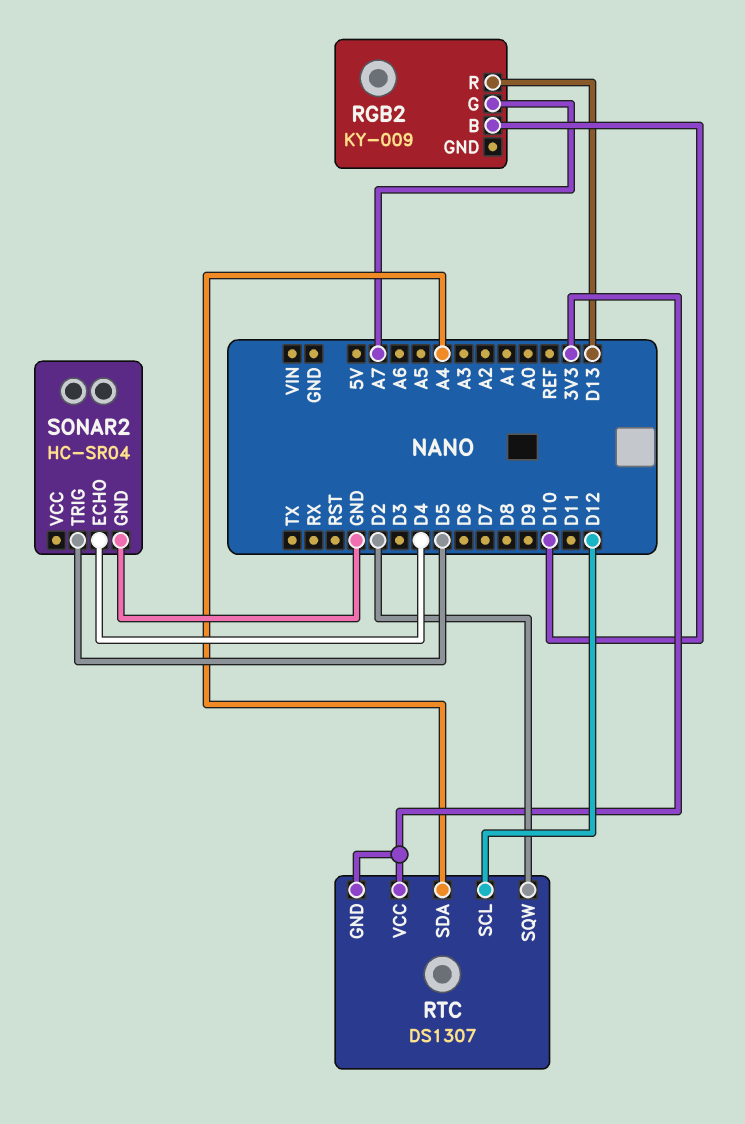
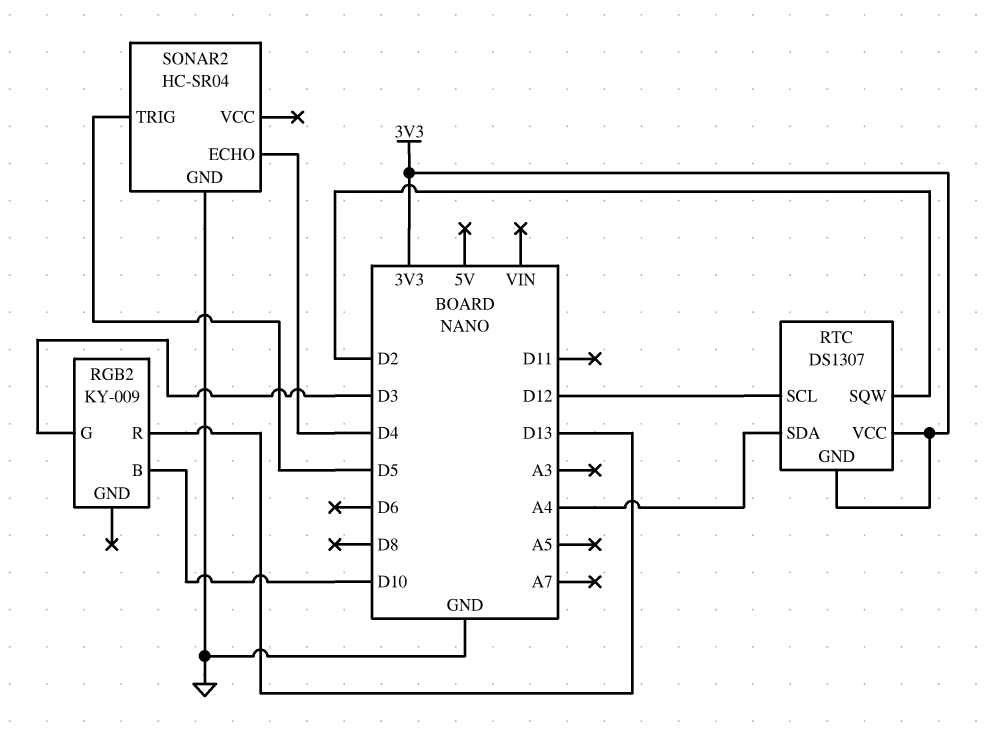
RGB2 pin G: A7 -> D3

